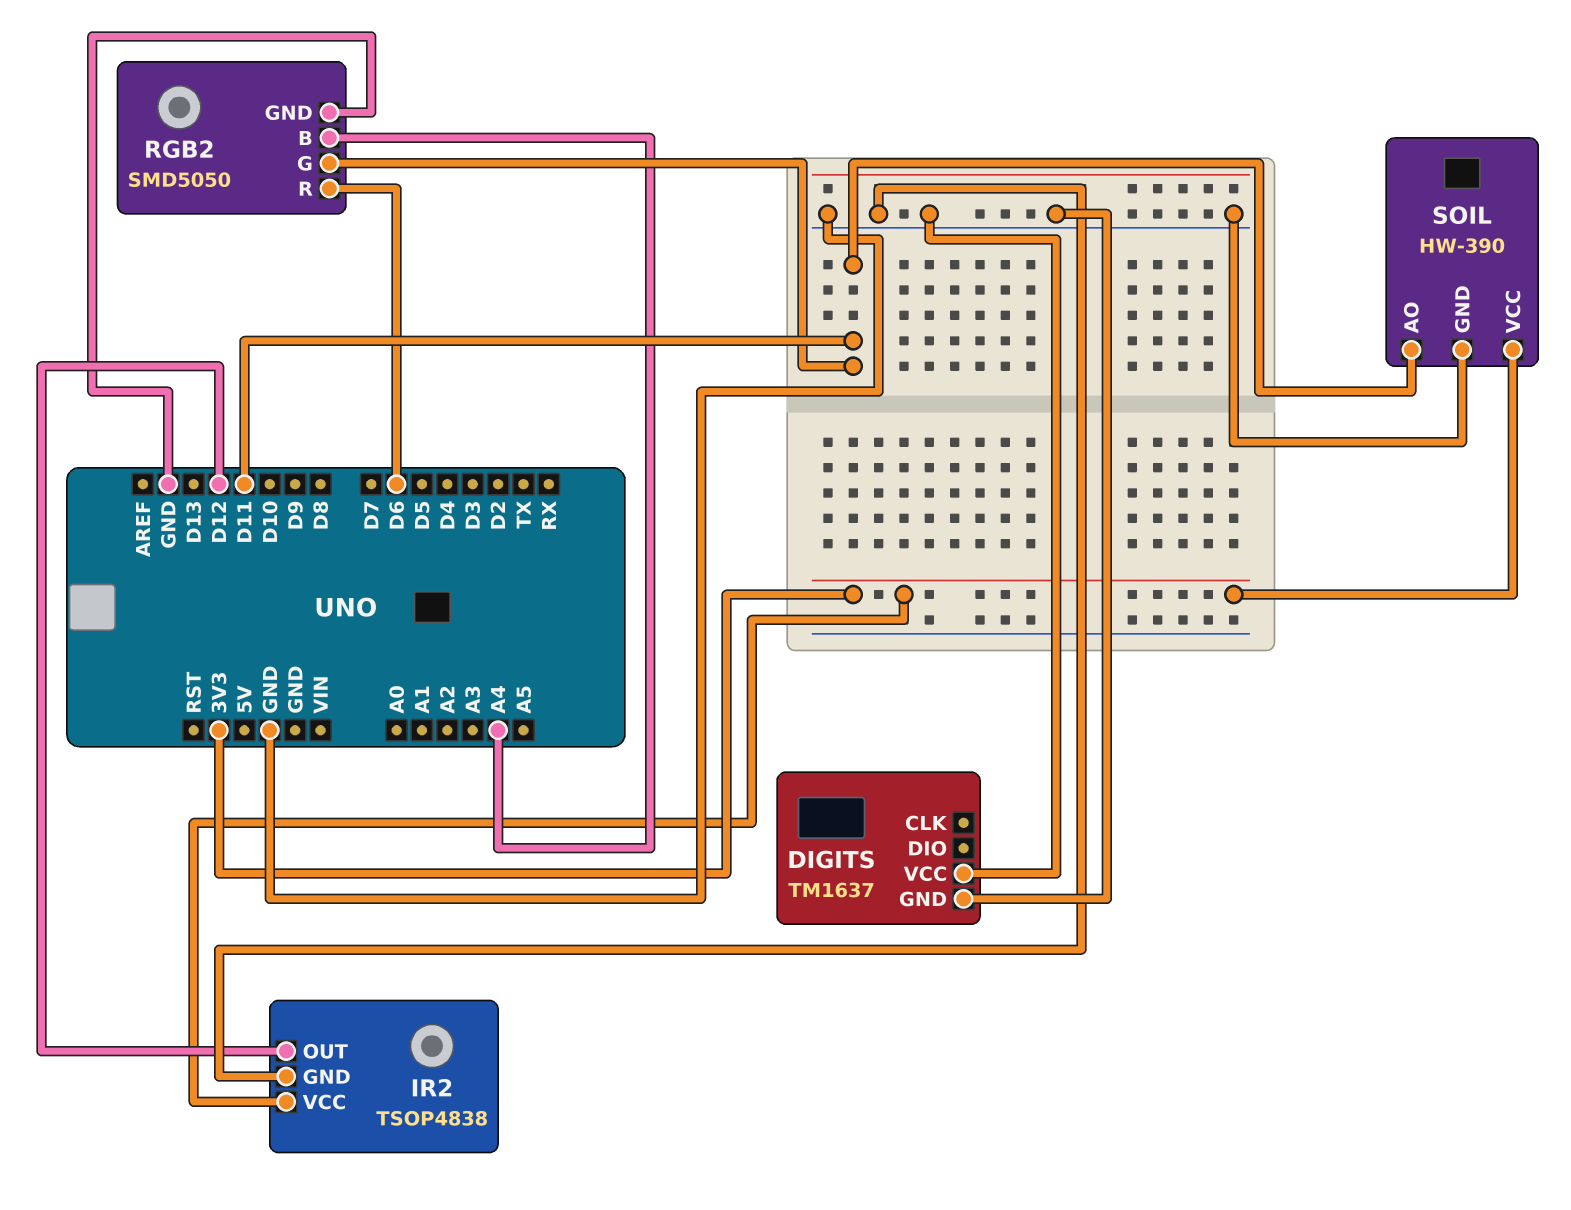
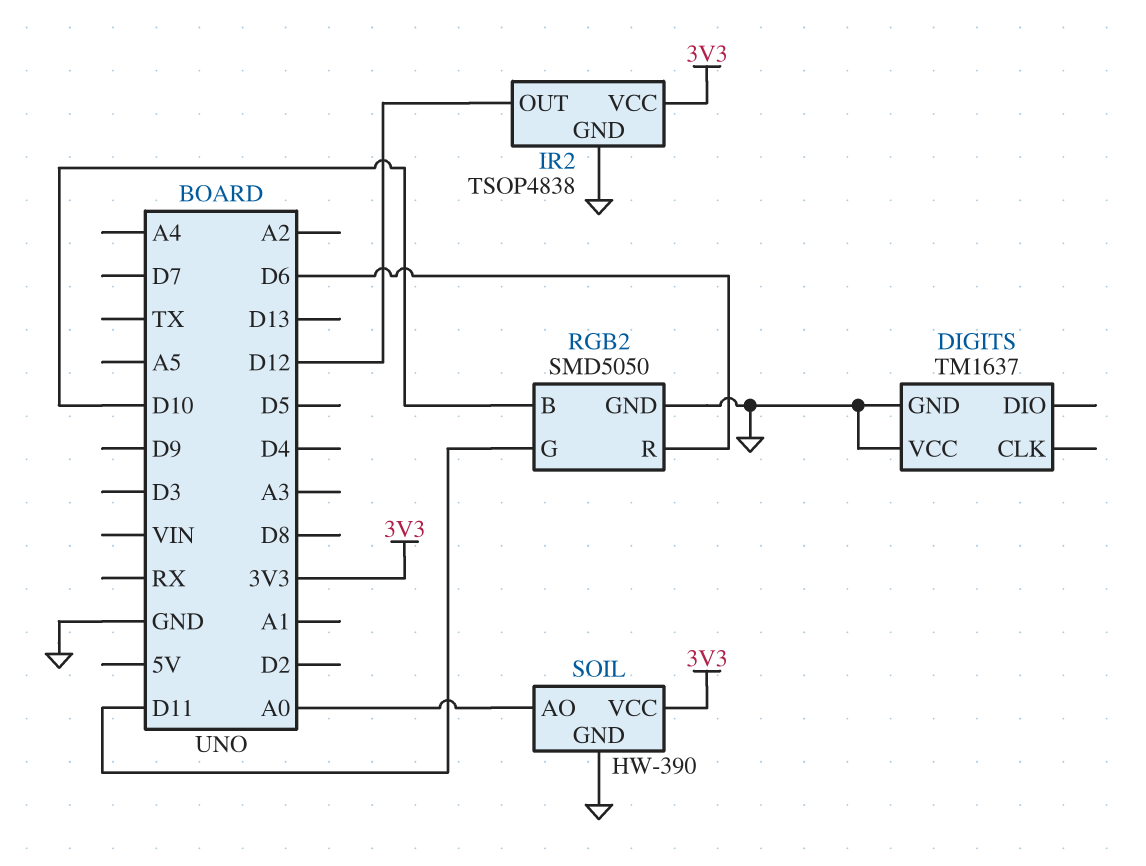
RGB2 pin B: A4 -> D10
SOIL pin AO: D11 -> A0

